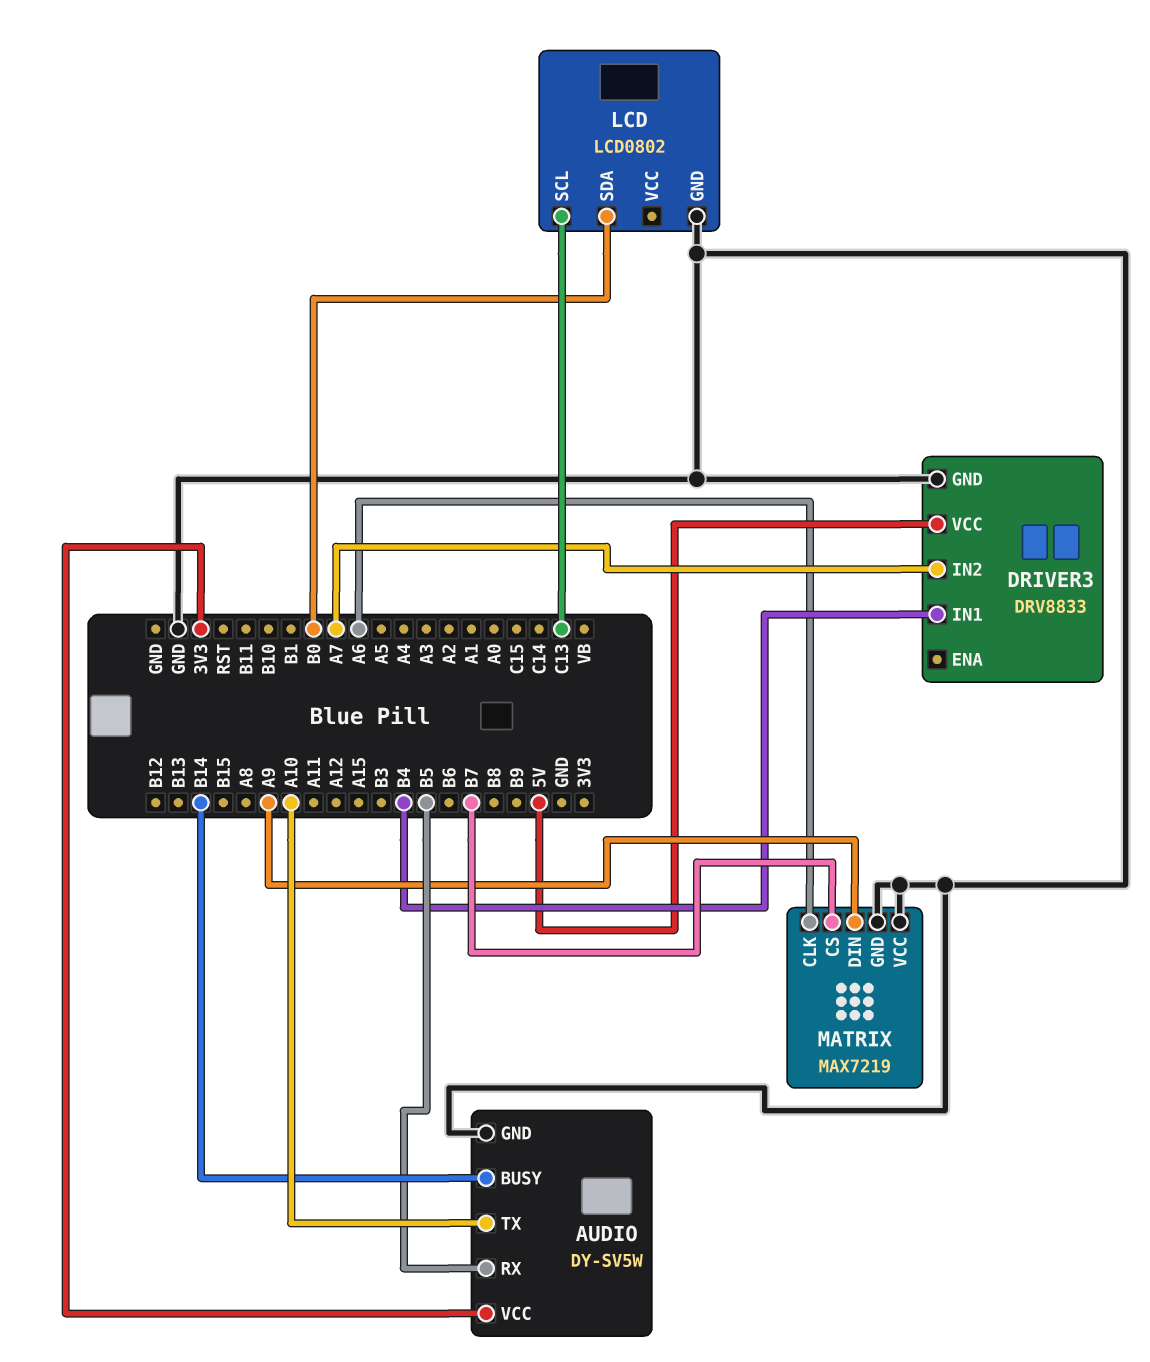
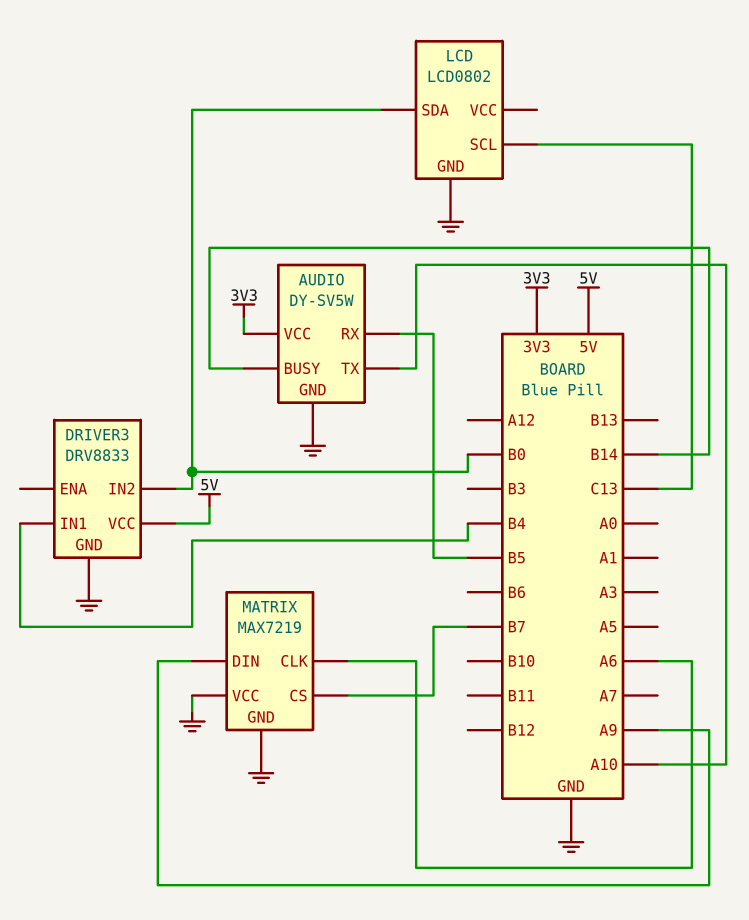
DRIVER3 pin IN2: A7 -> B0

